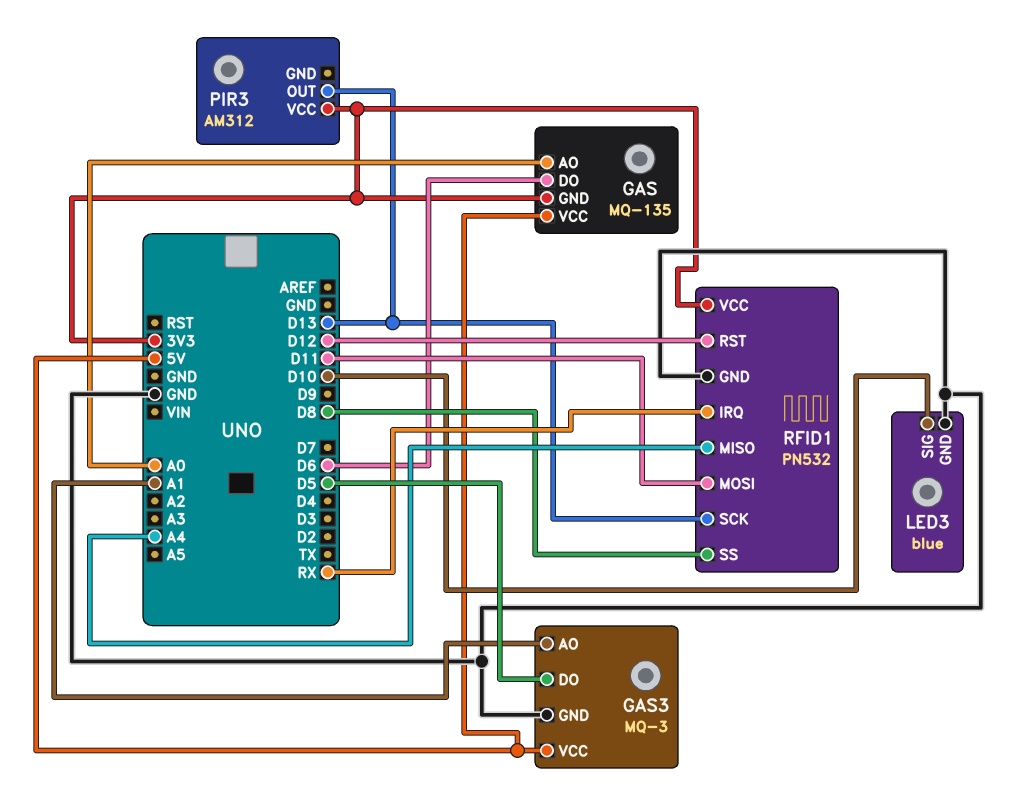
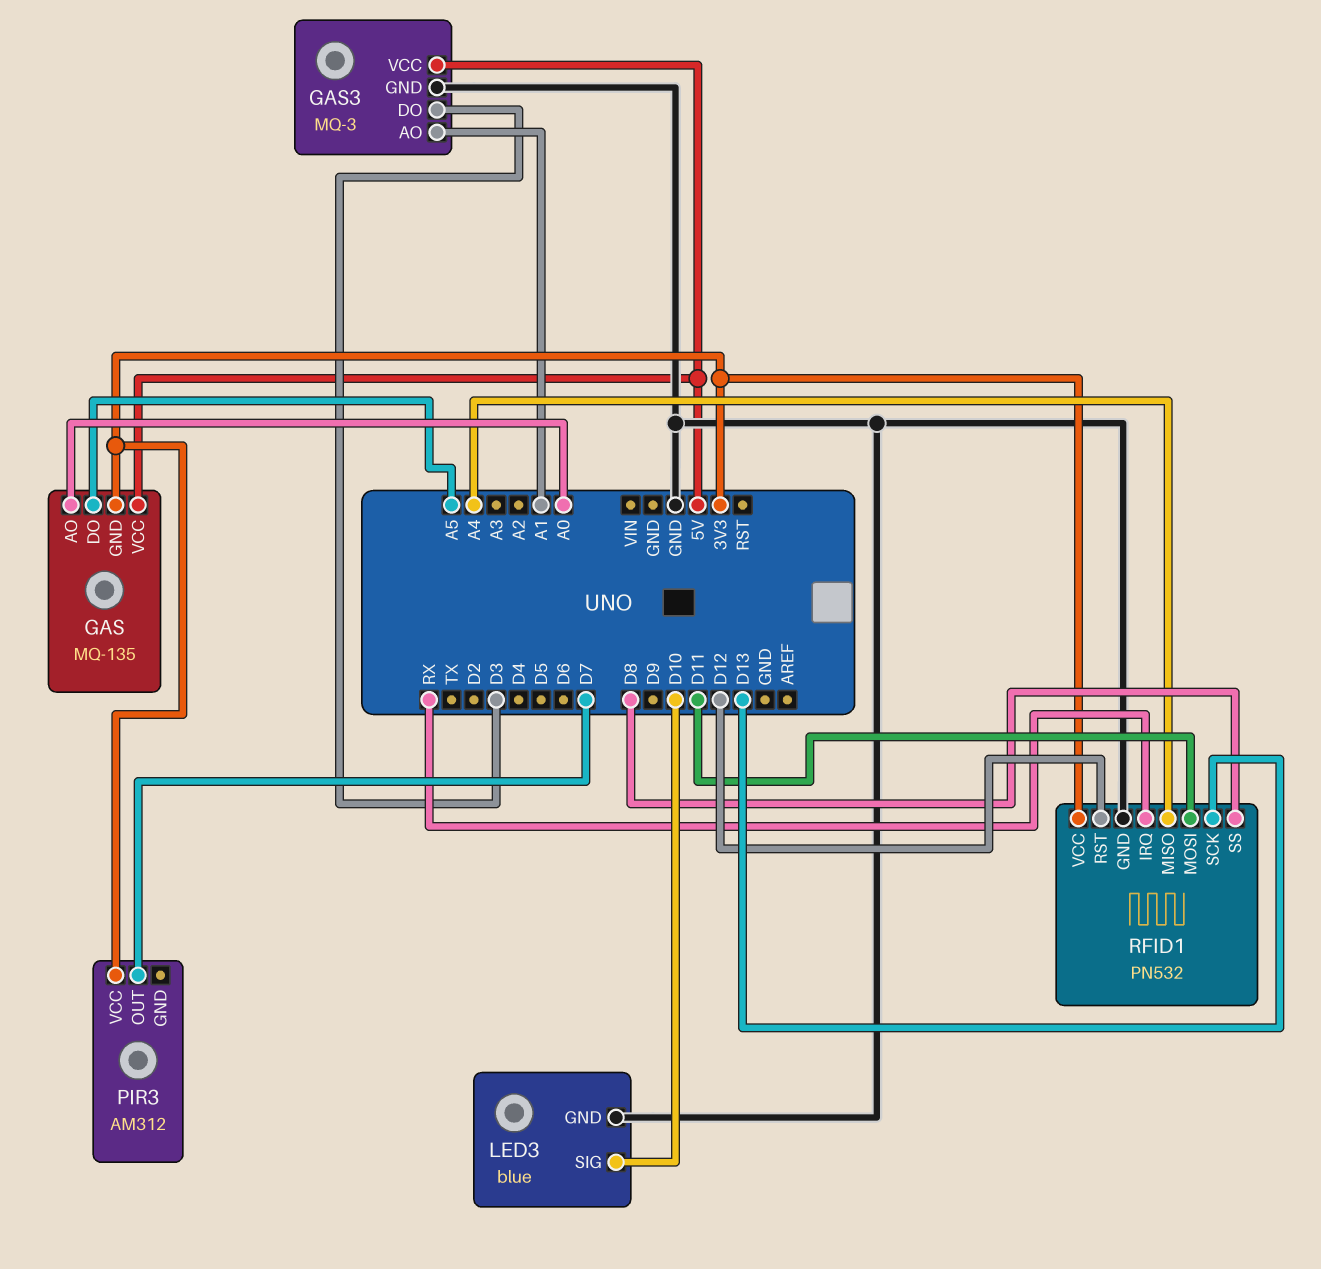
GAS pin DO: D6 -> A5
GAS3 pin DO: D5 -> D3
PIR3 pin OUT: D13 -> D7

